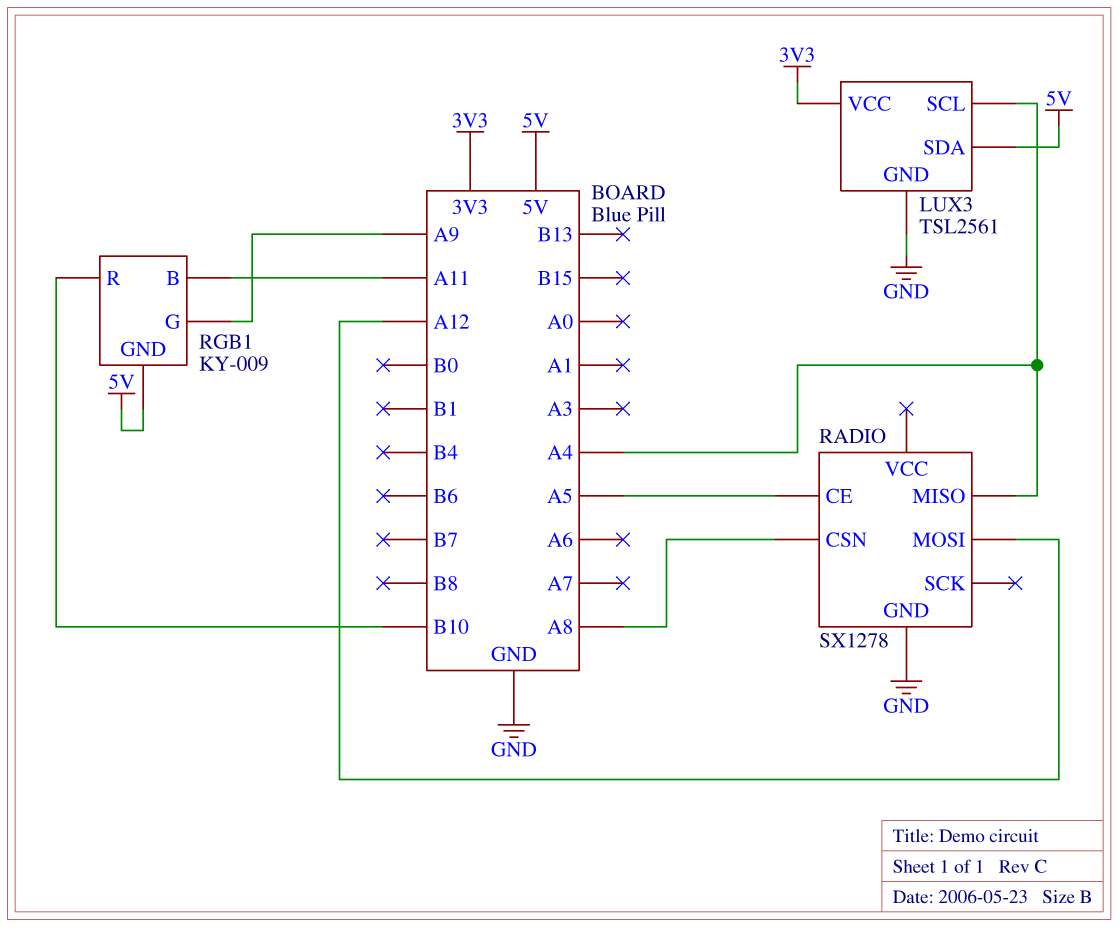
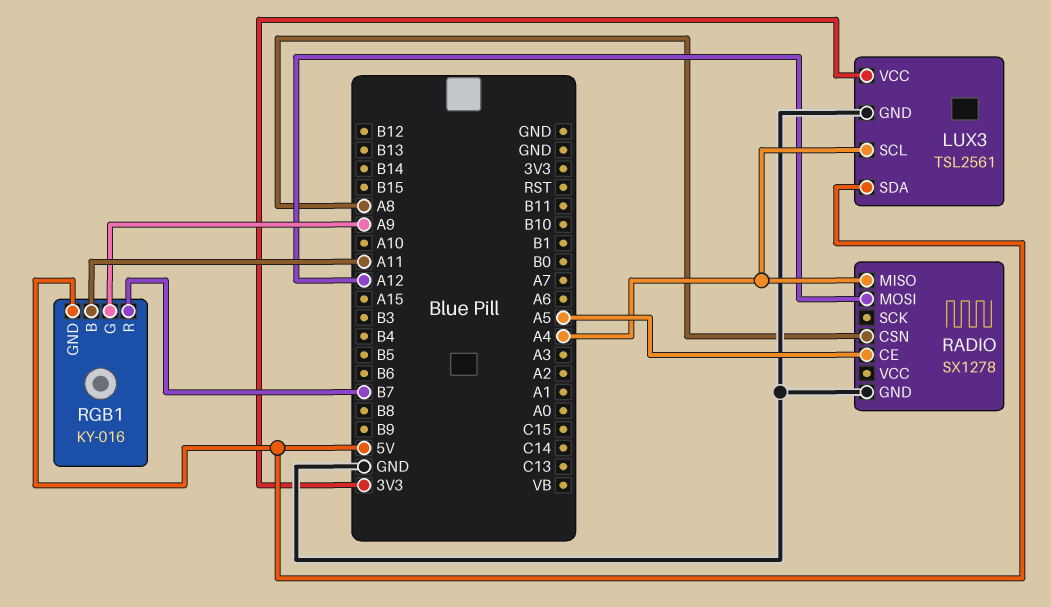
RGB1: KY-009 -> KY-016
RGB1 pin R: B10 -> B7

